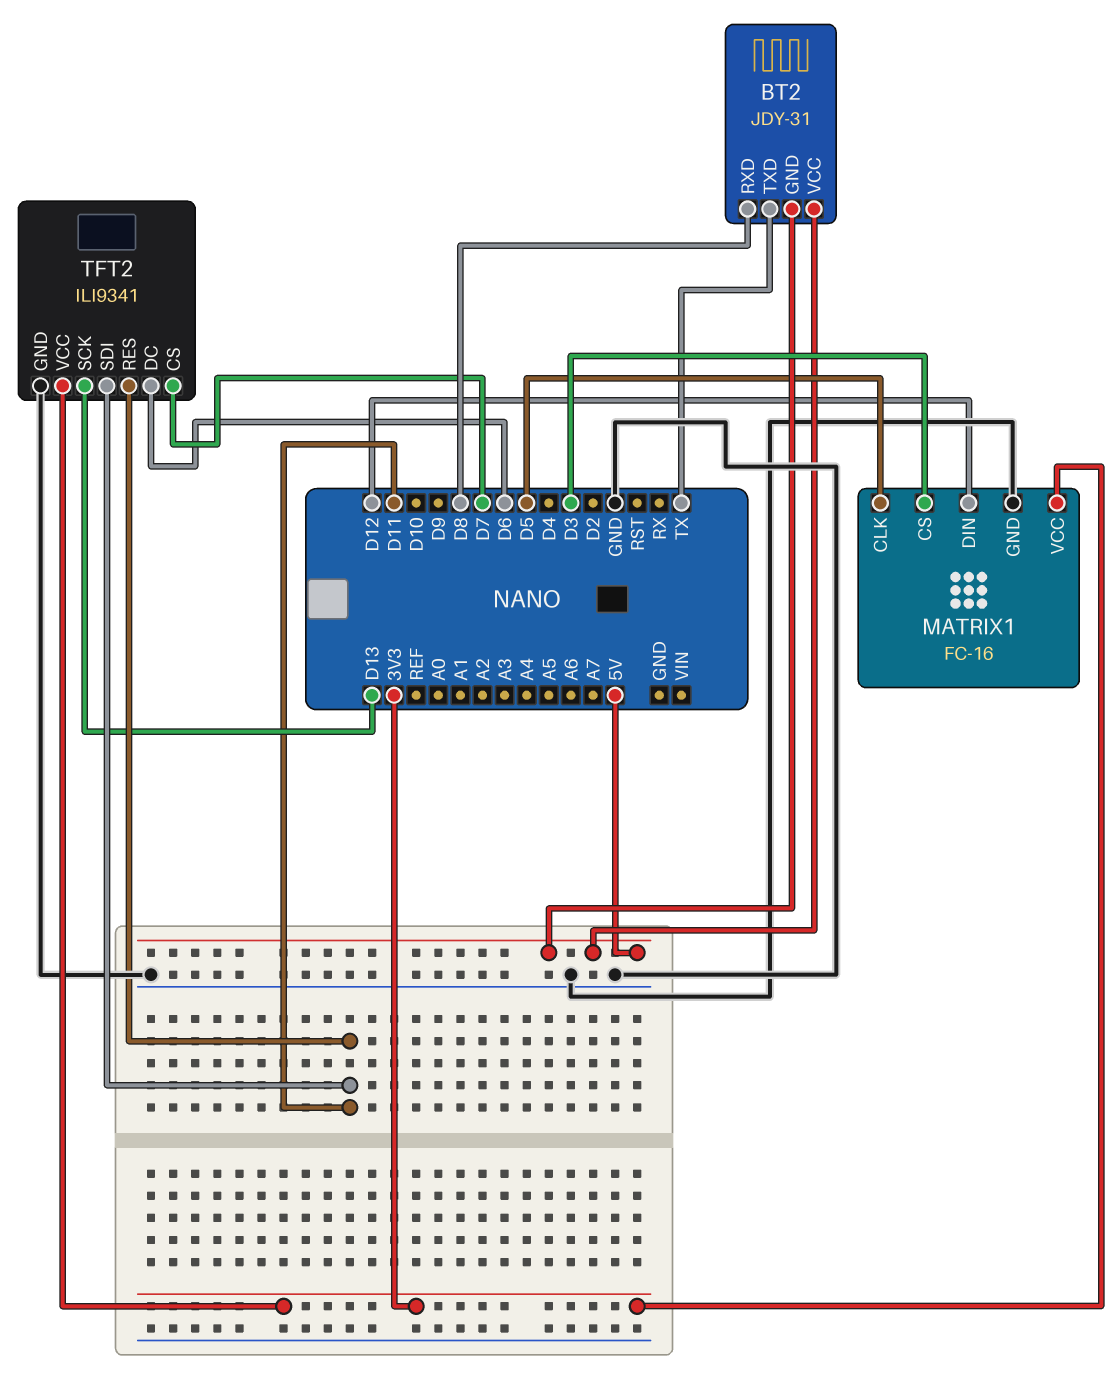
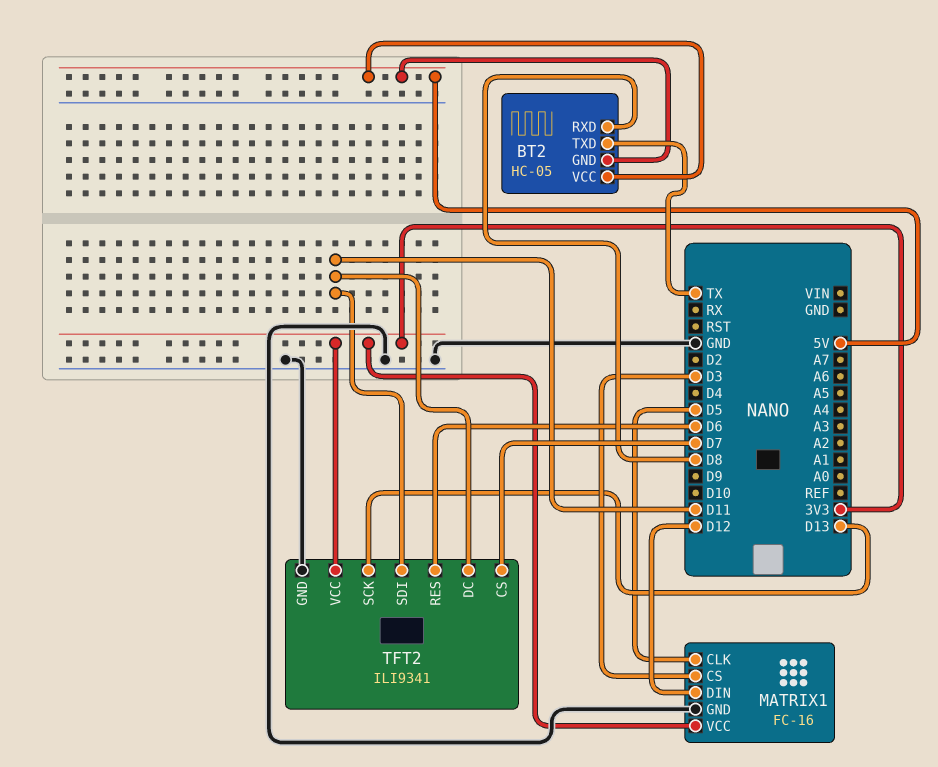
BT2: JDY-31 -> HC-05
TFT2 pin DC: D6 -> D11
TFT2 pin RES: D11 -> D6

